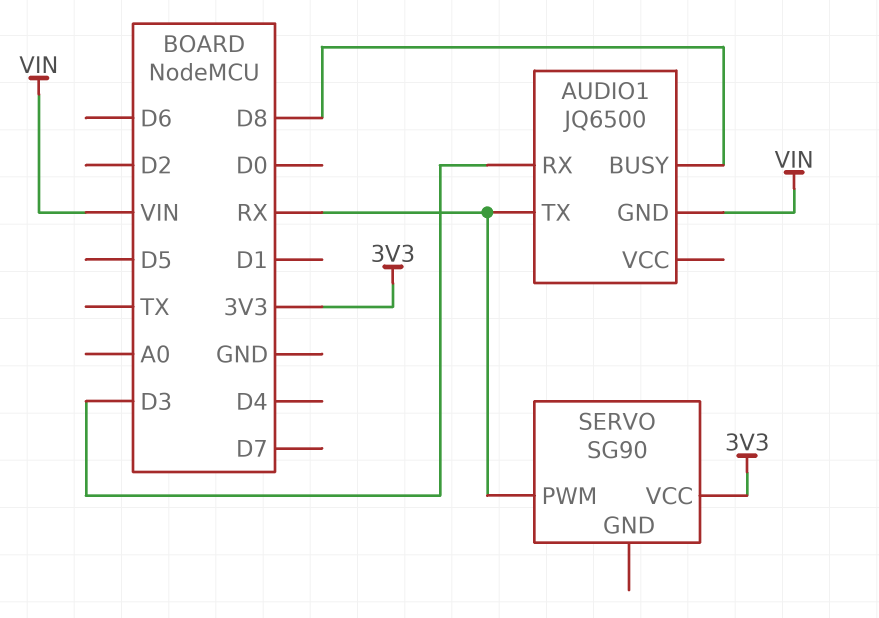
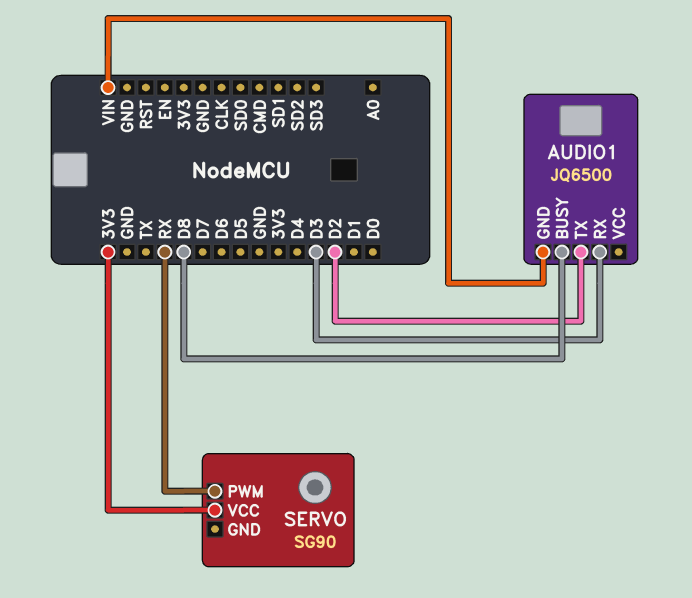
AUDIO1 pin TX: RX -> D2

